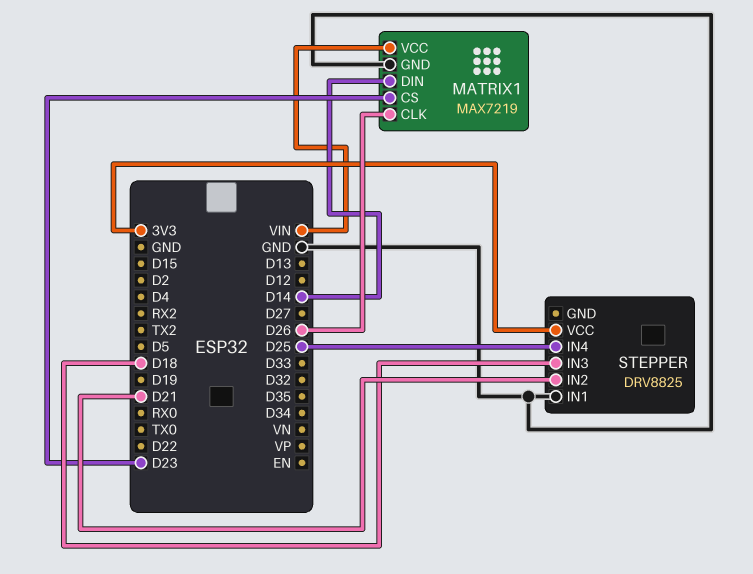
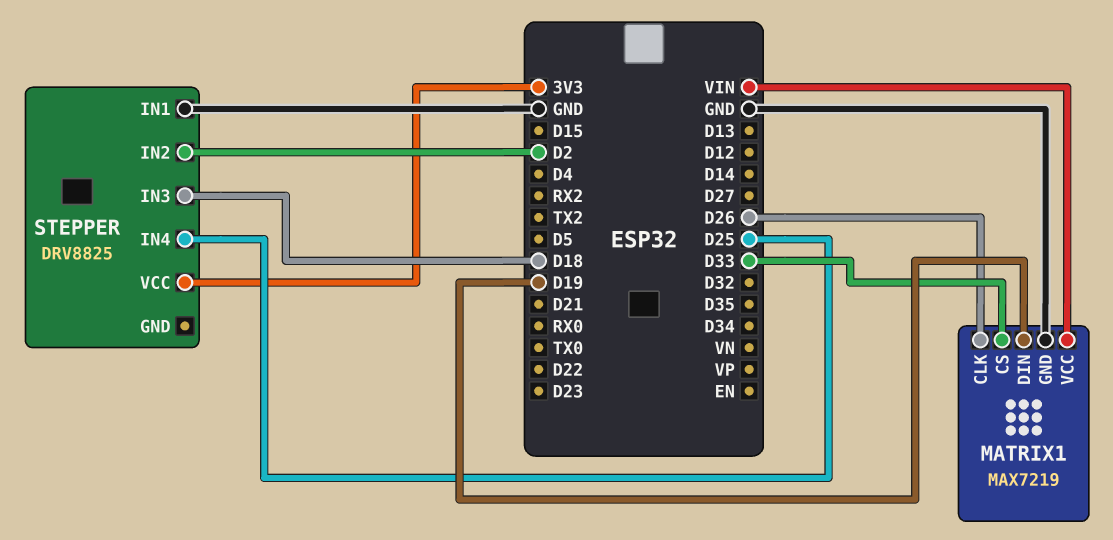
MATRIX1 pin CS: D23 -> D33
MATRIX1 pin DIN: D14 -> D19
STEPPER pin IN2: D21 -> D2

